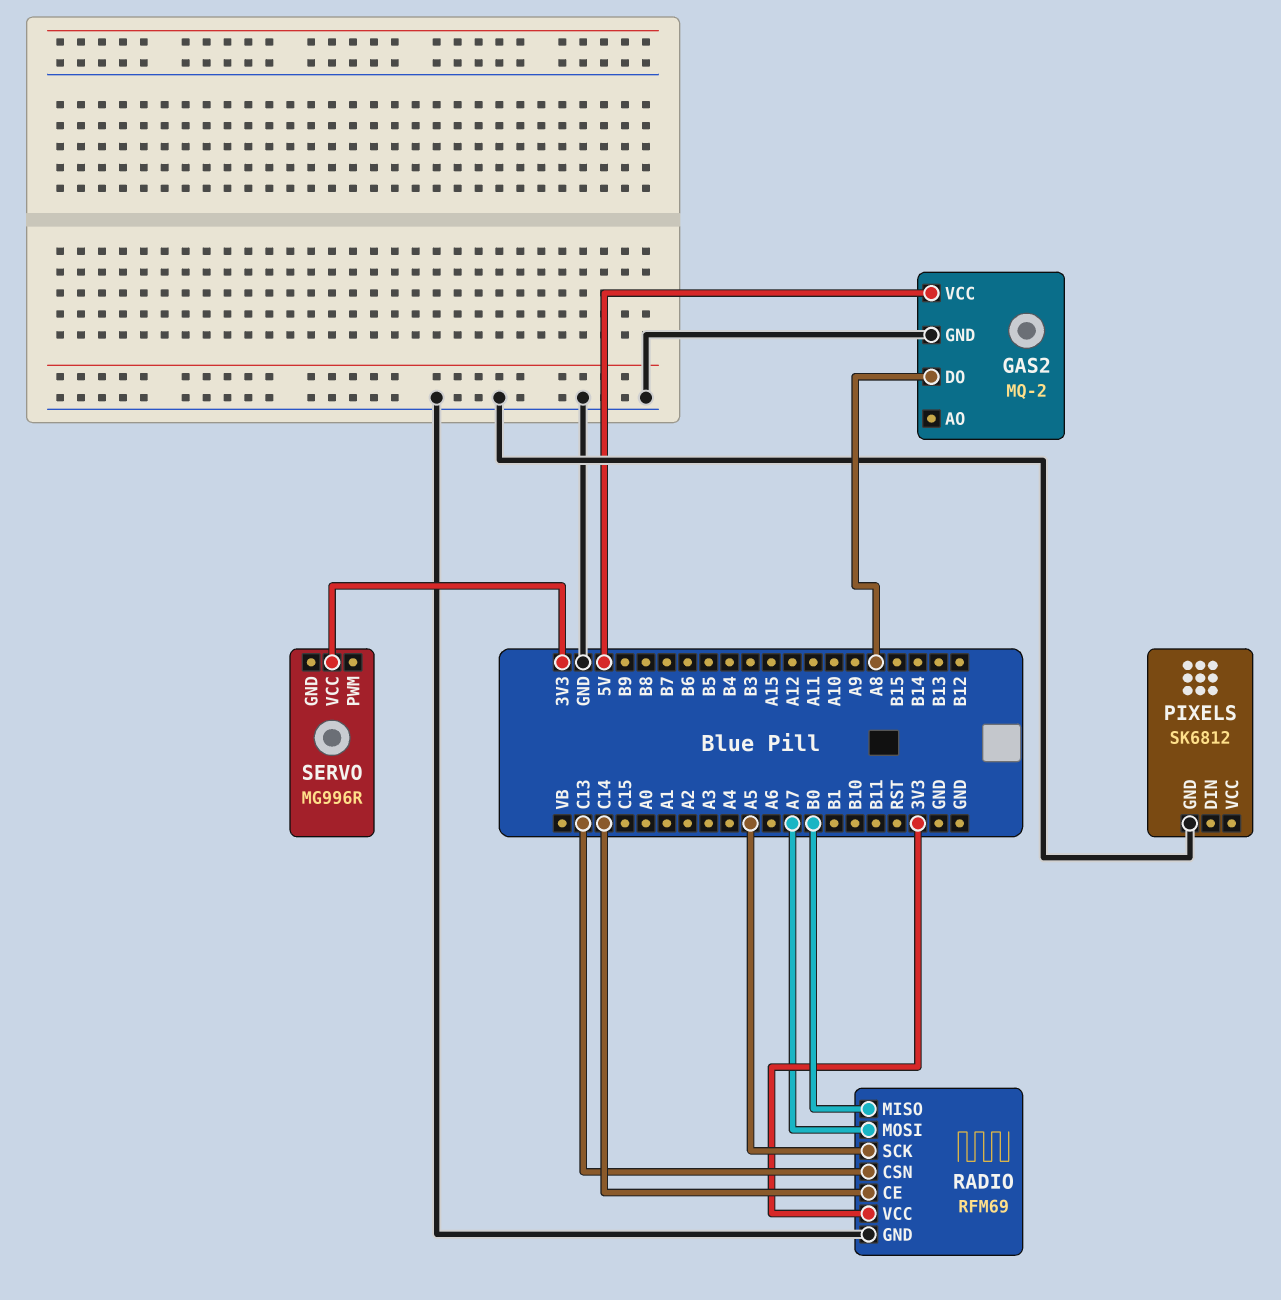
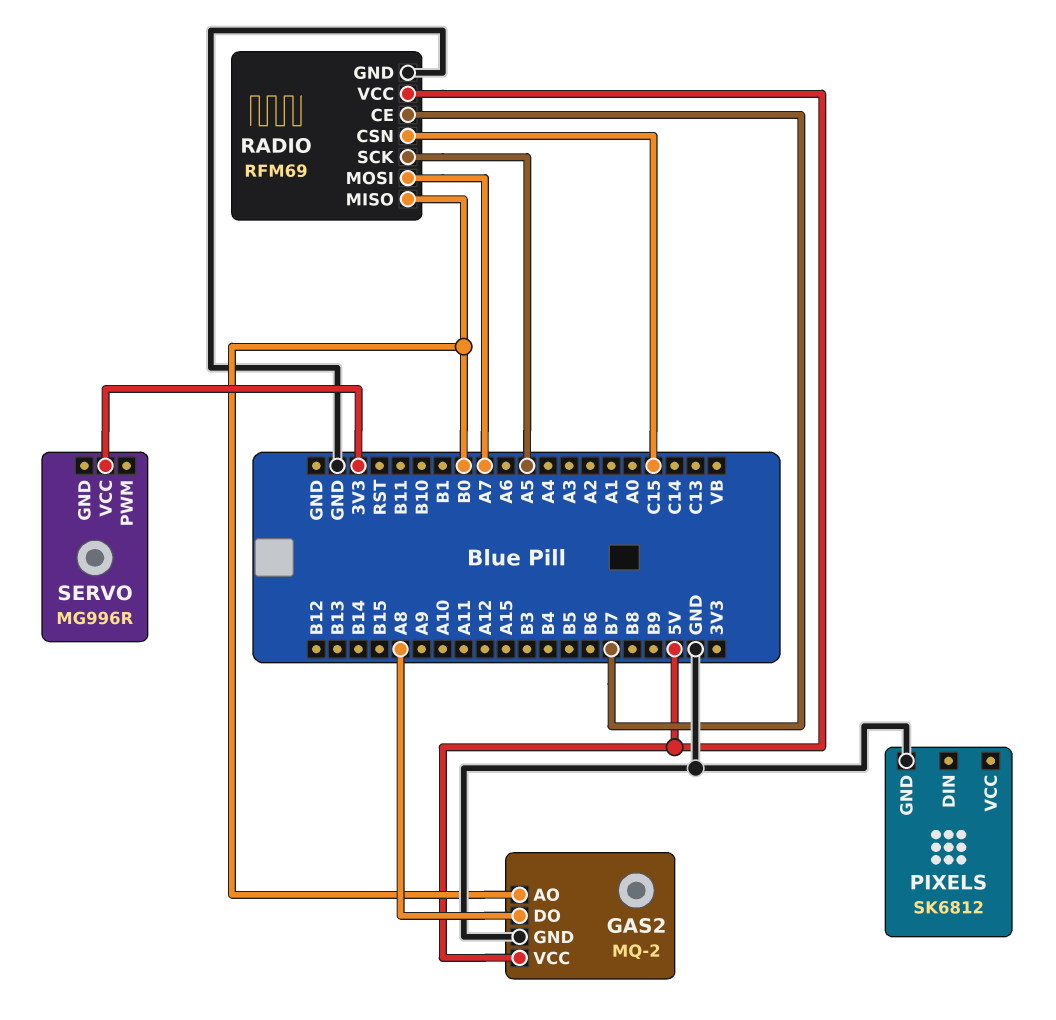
GAS2 pin AO: none -> B0
RADIO pin CE: C14 -> B7
RADIO pin CSN: C13 -> C15
RADIO pin VCC: 3V3 -> 5V

